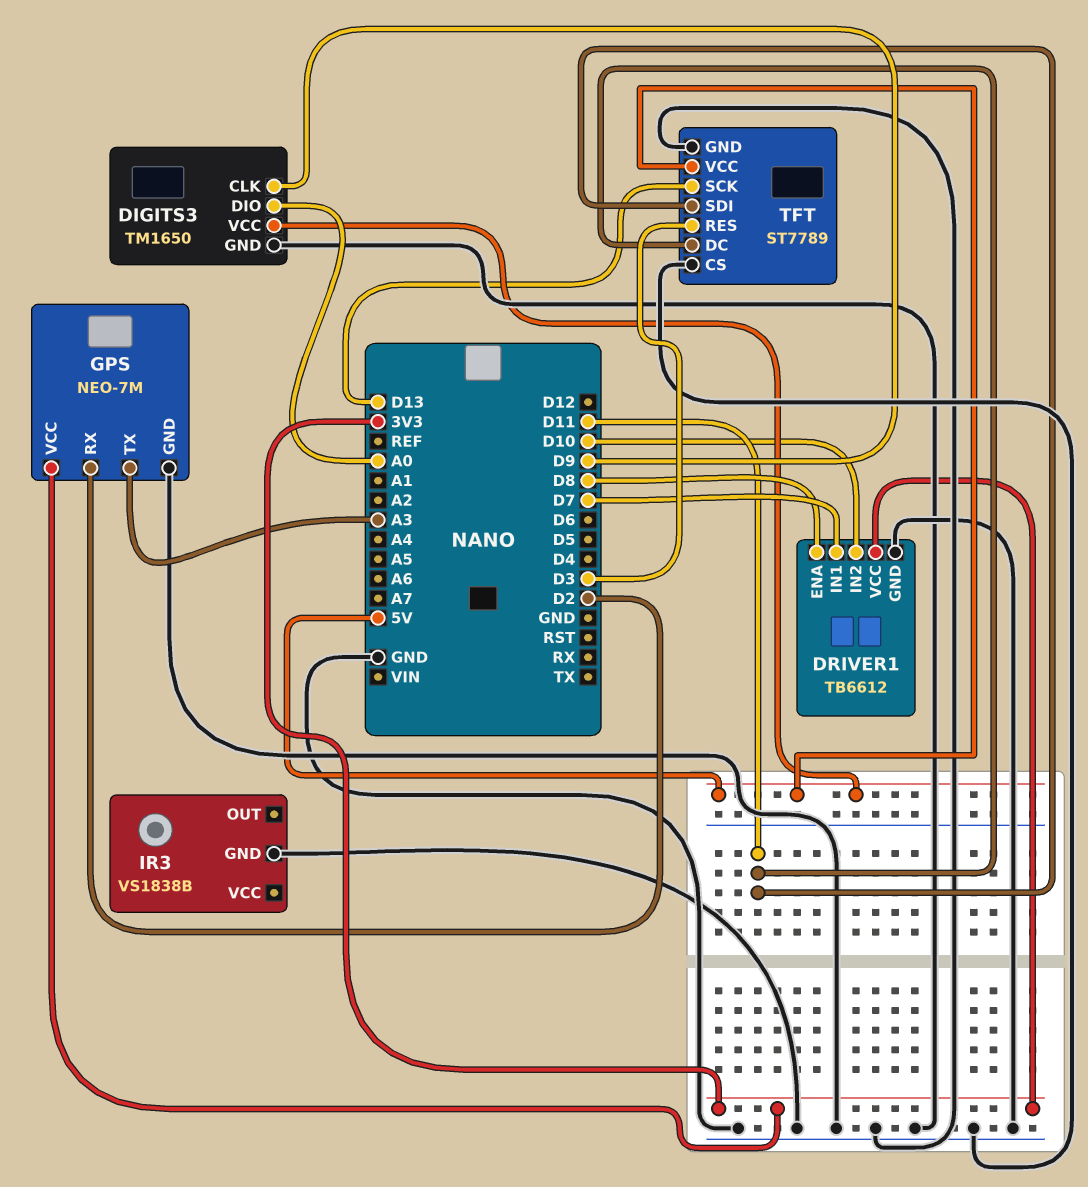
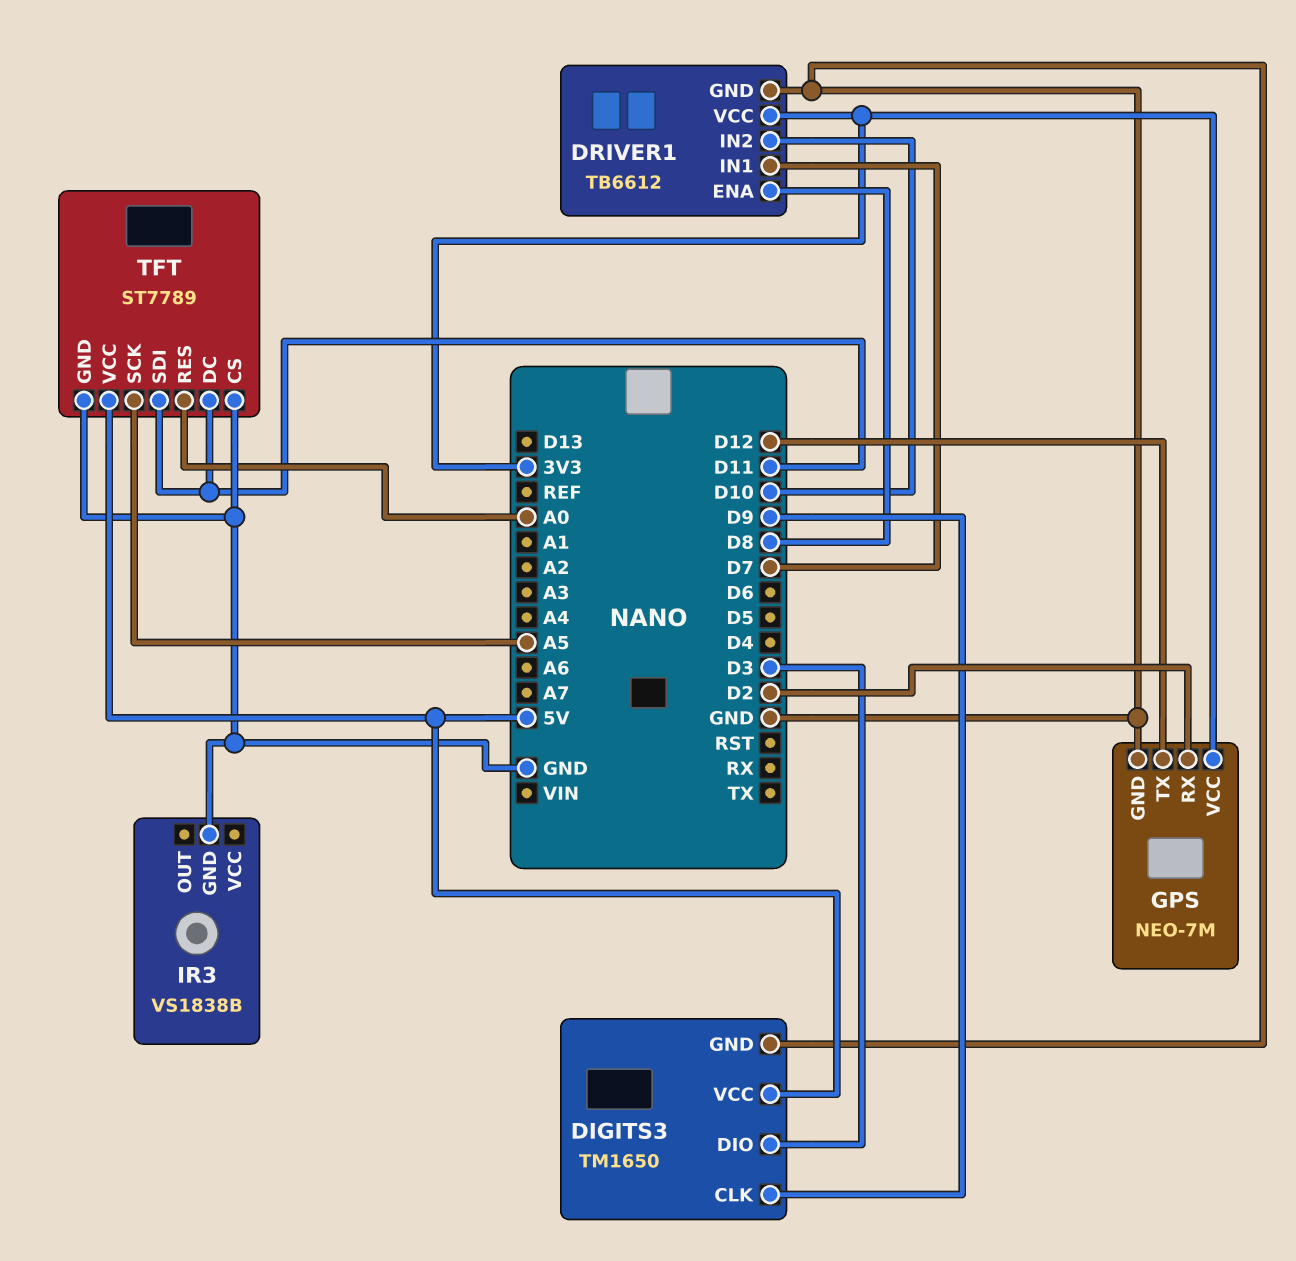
DIGITS3 pin DIO: A0 -> D3
GPS pin TX: A3 -> D12
TFT pin RES: D3 -> A0
TFT pin SCK: D13 -> A5

